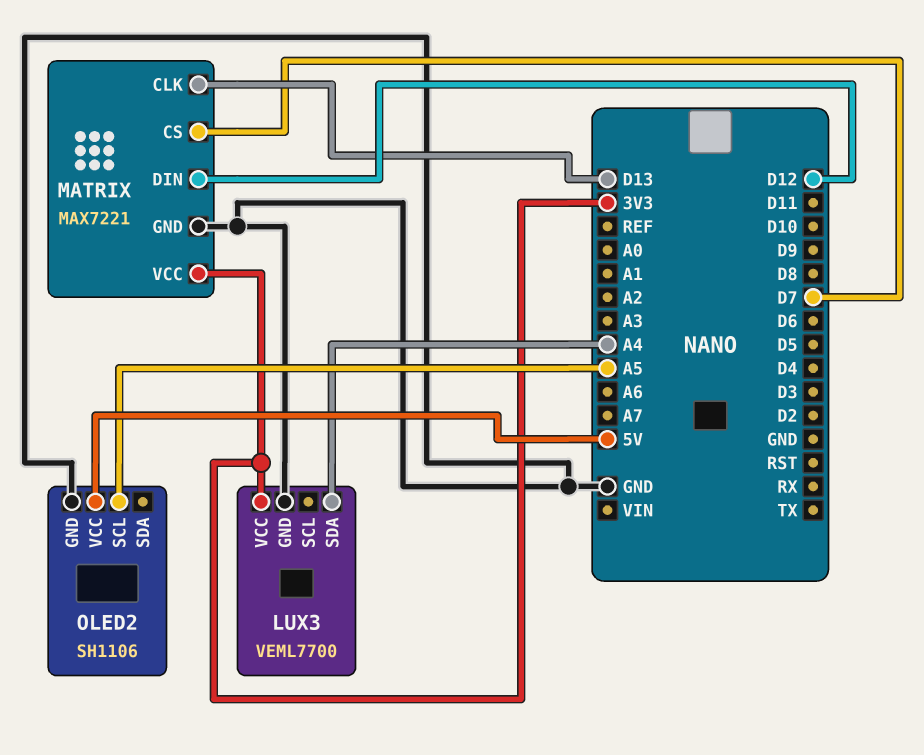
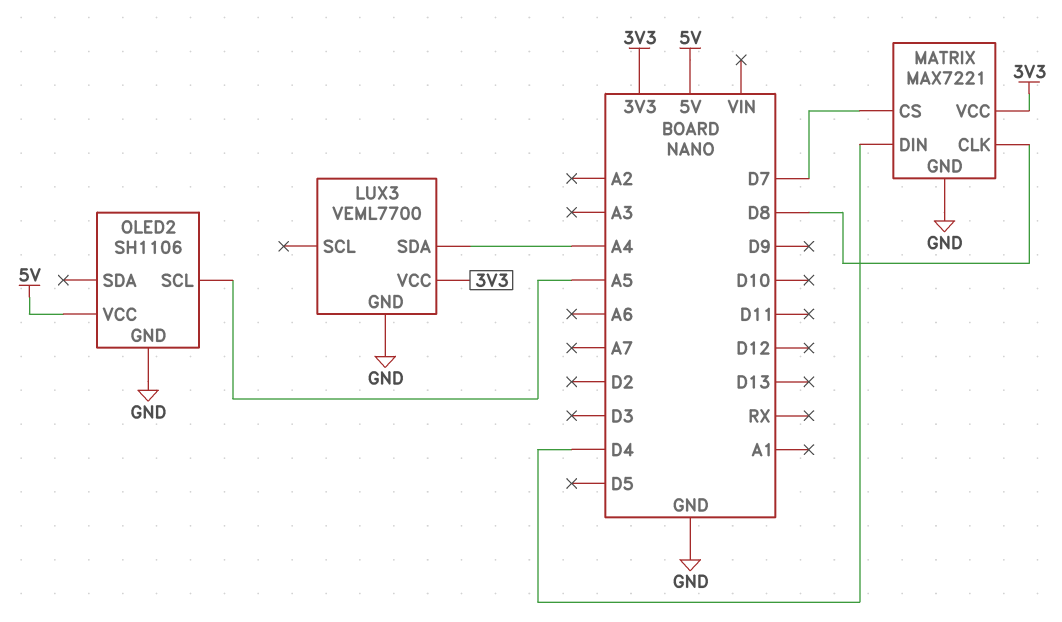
MATRIX pin CLK: D13 -> D8
MATRIX pin DIN: D12 -> D4

